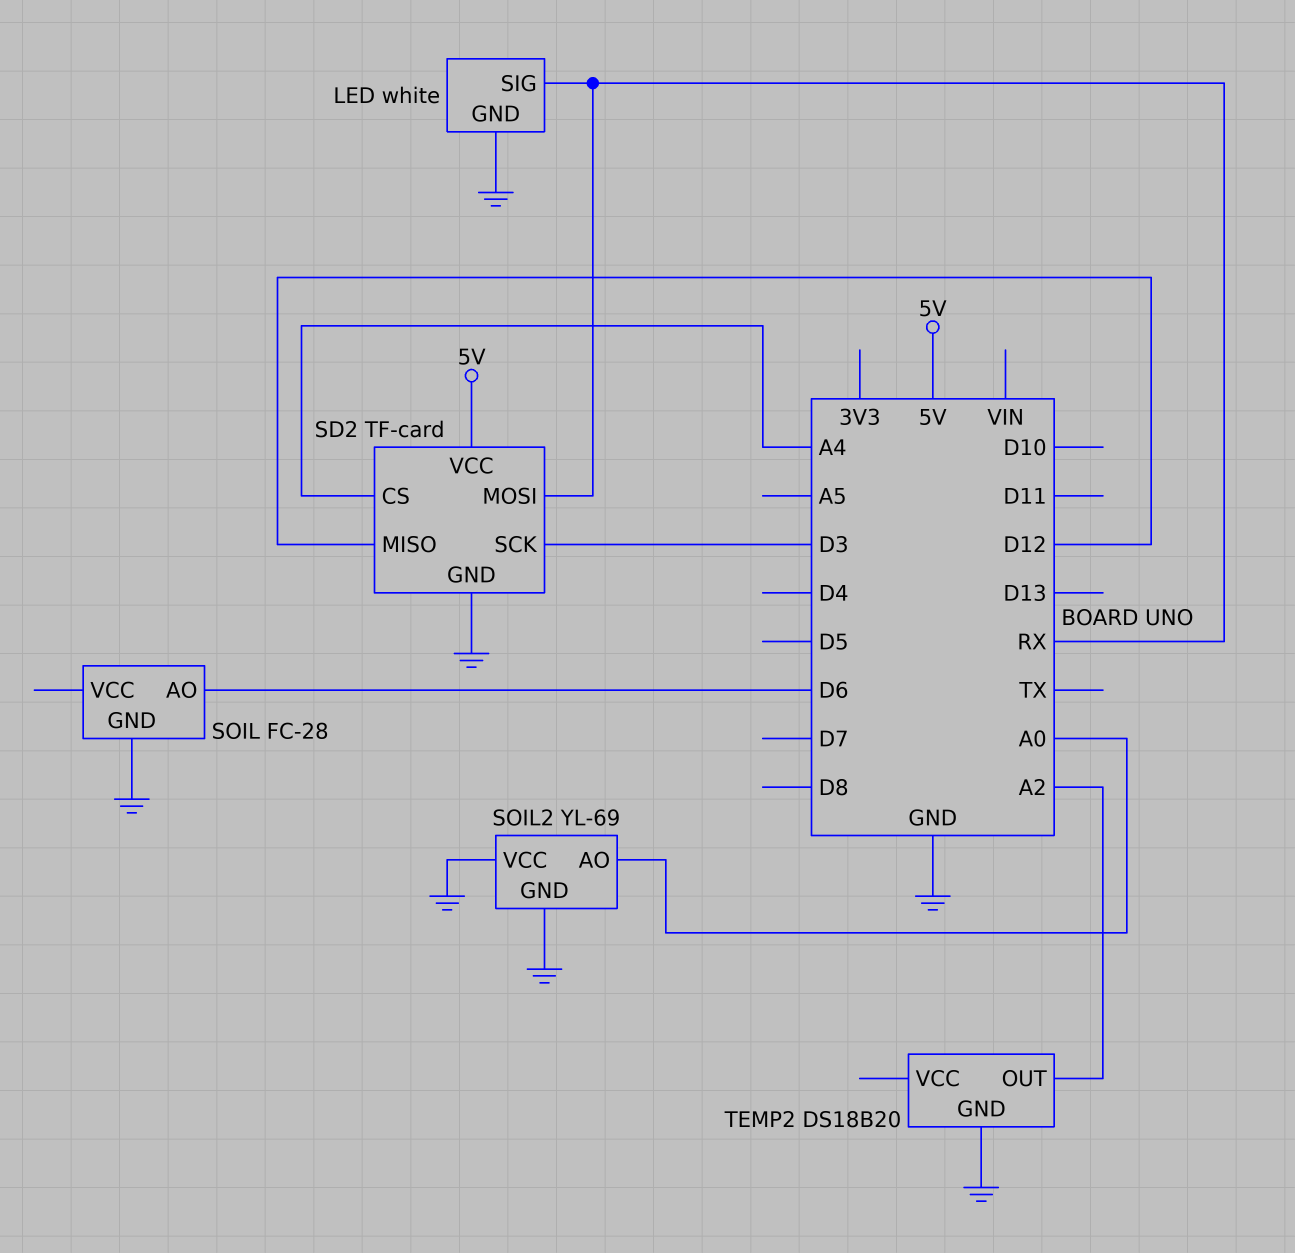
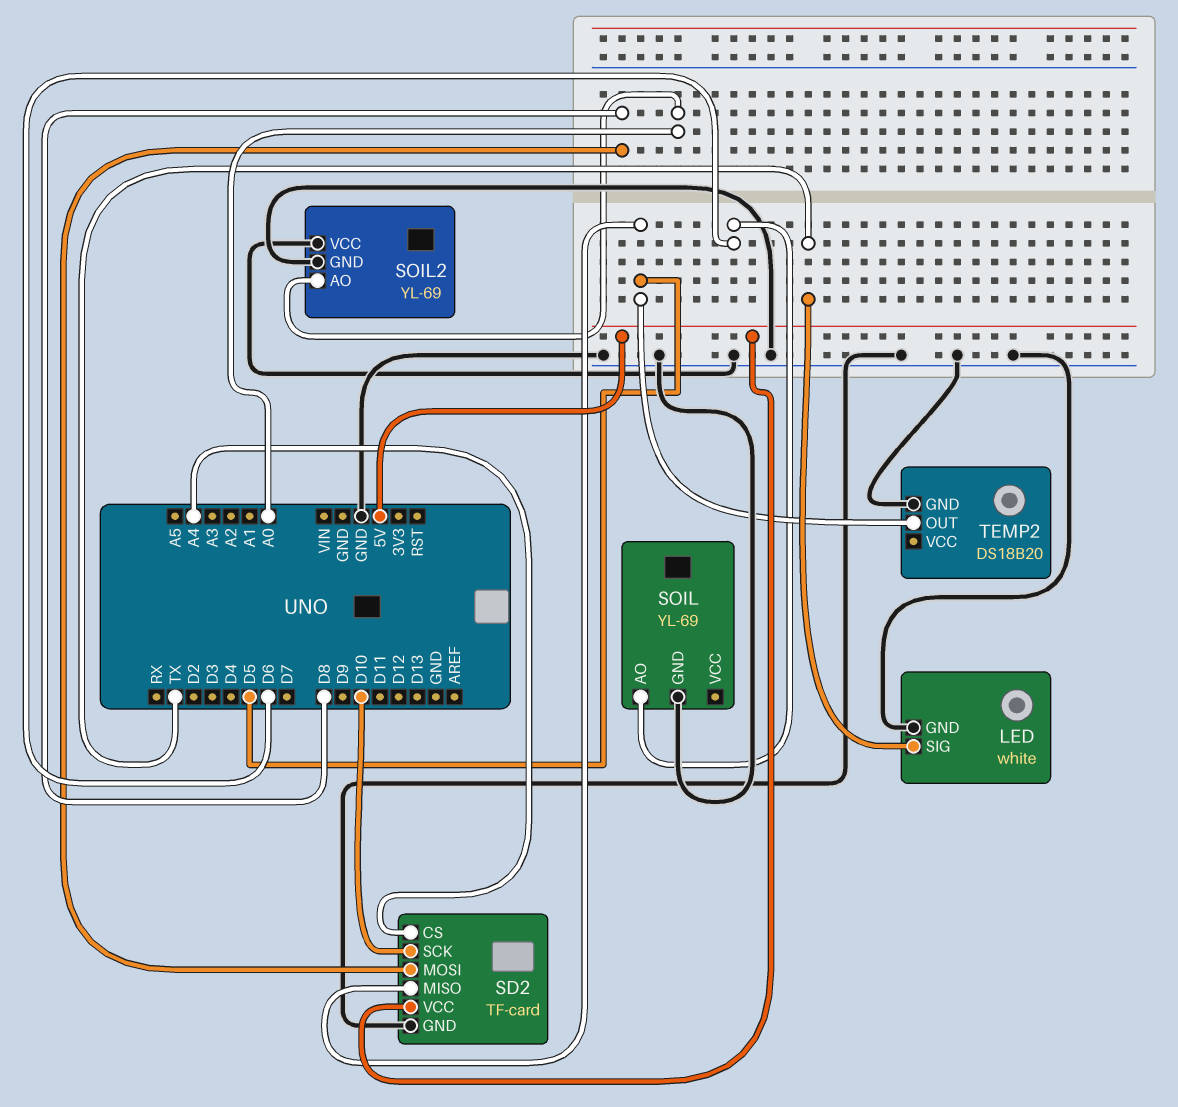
LED pin SIG: RX -> TX
SD2 pin MISO: D12 -> D5
SD2 pin MOSI: RX -> D8
SD2 pin SCK: D3 -> D10
SOIL: FC-28 -> YL-69
TEMP2 pin OUT: A2 -> D5

